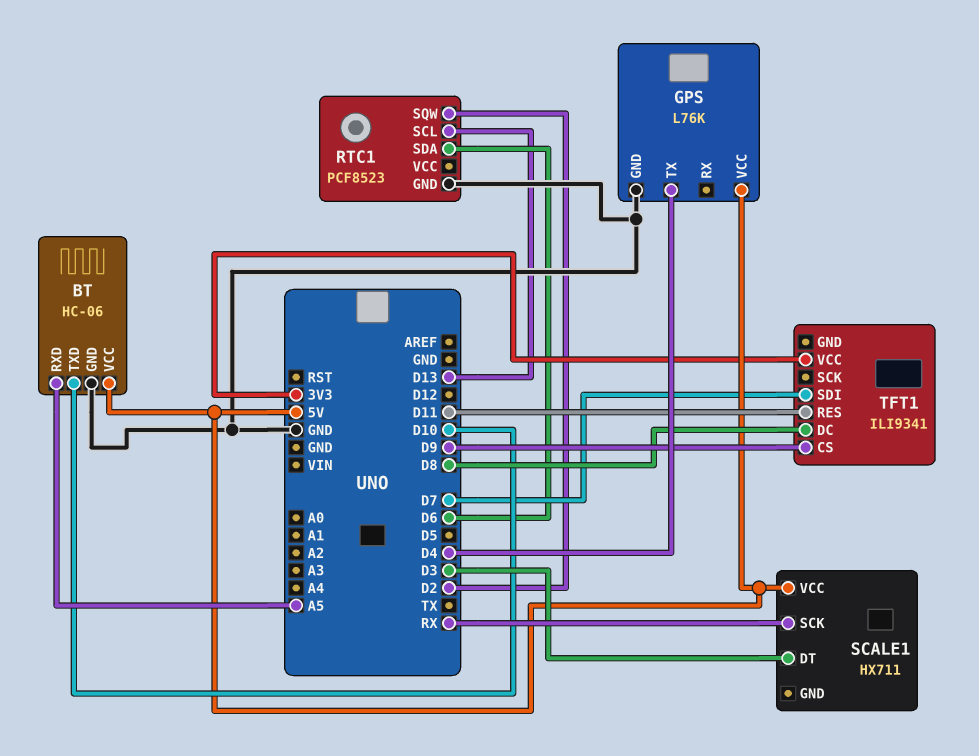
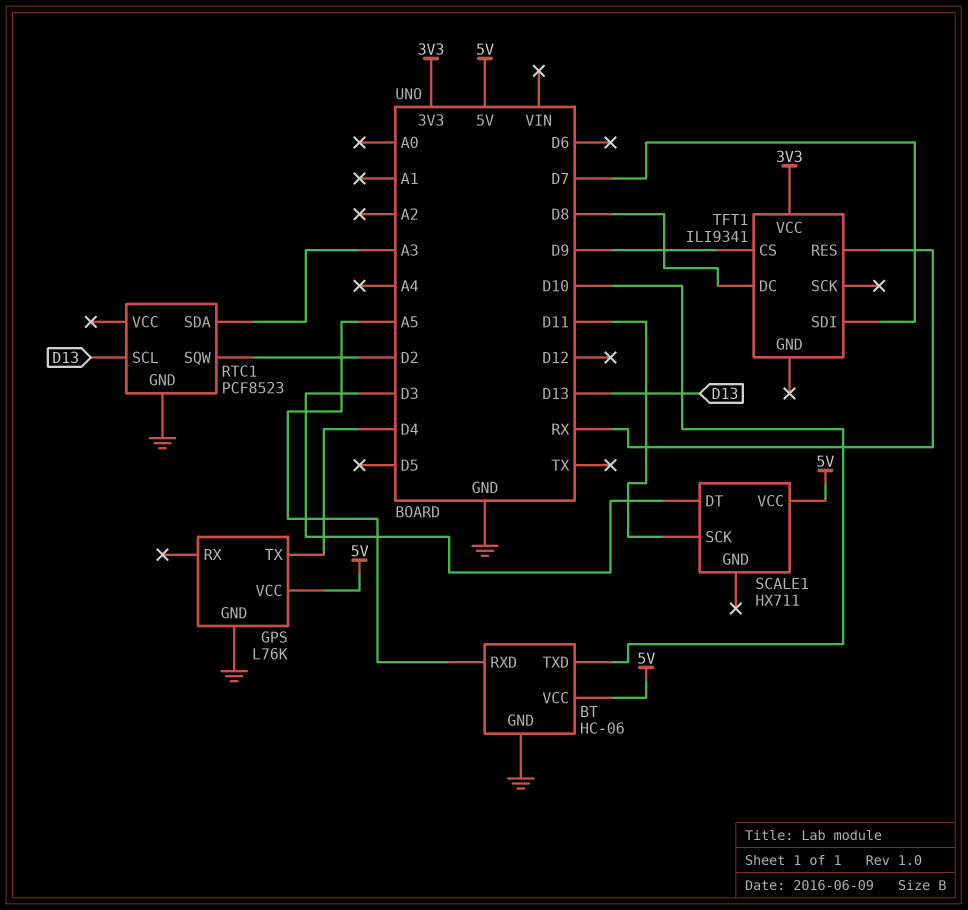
RTC1 pin SDA: D6 -> A3
SCALE1 pin SCK: RX -> D11
TFT1 pin RES: D11 -> RX

